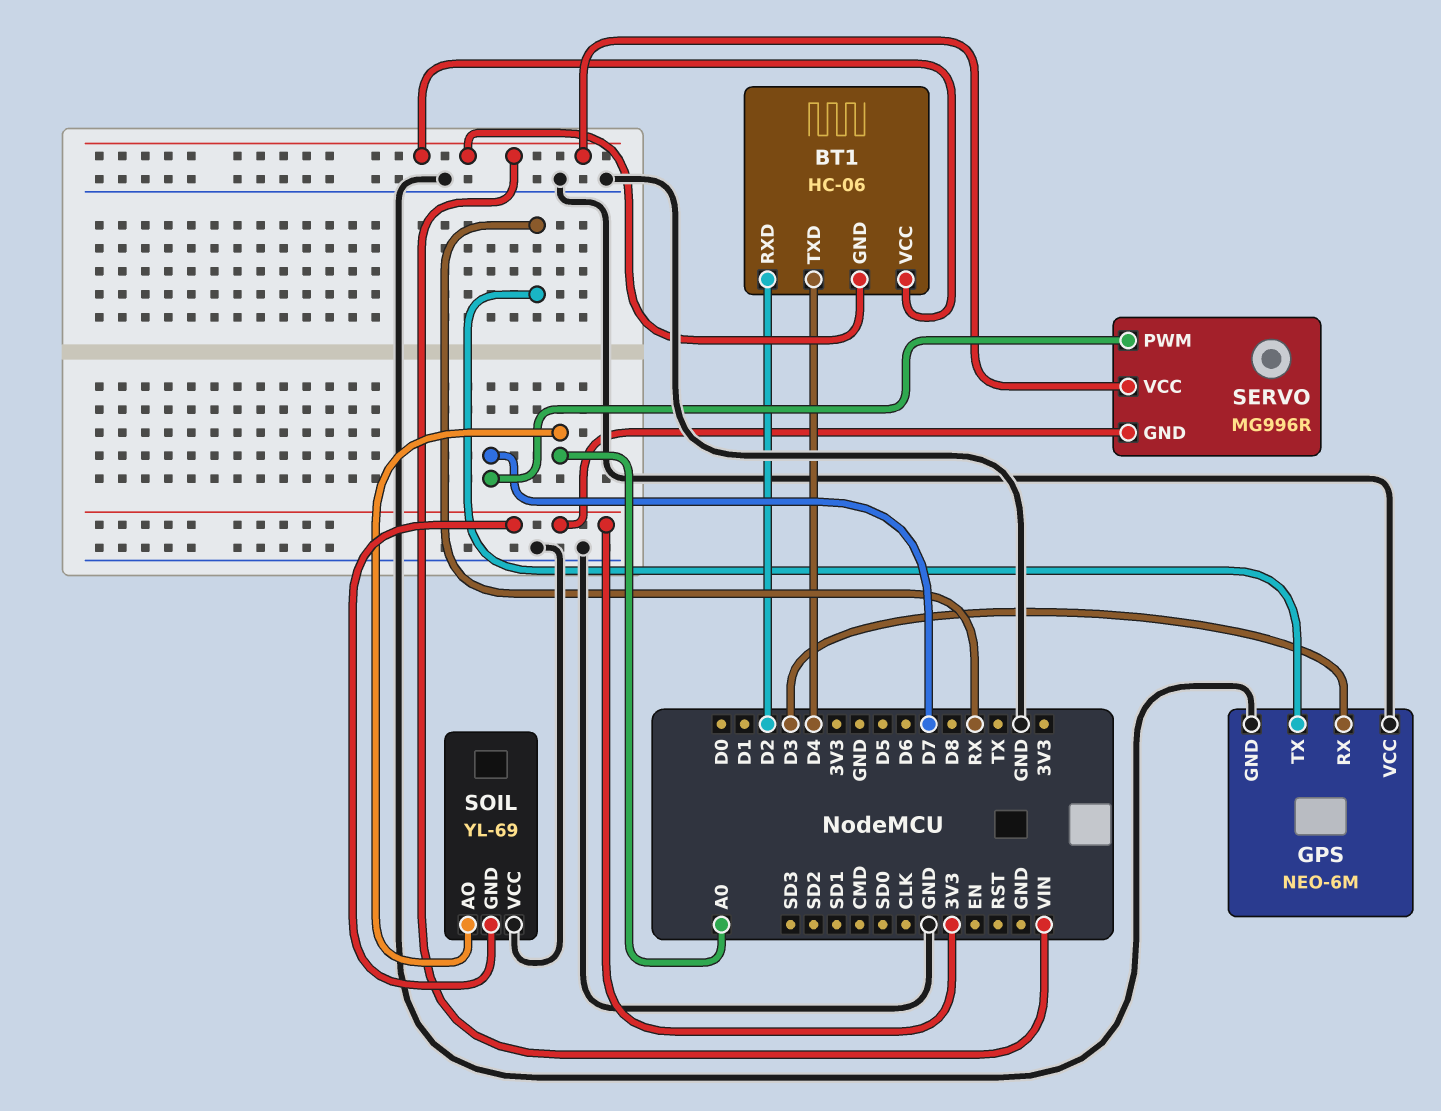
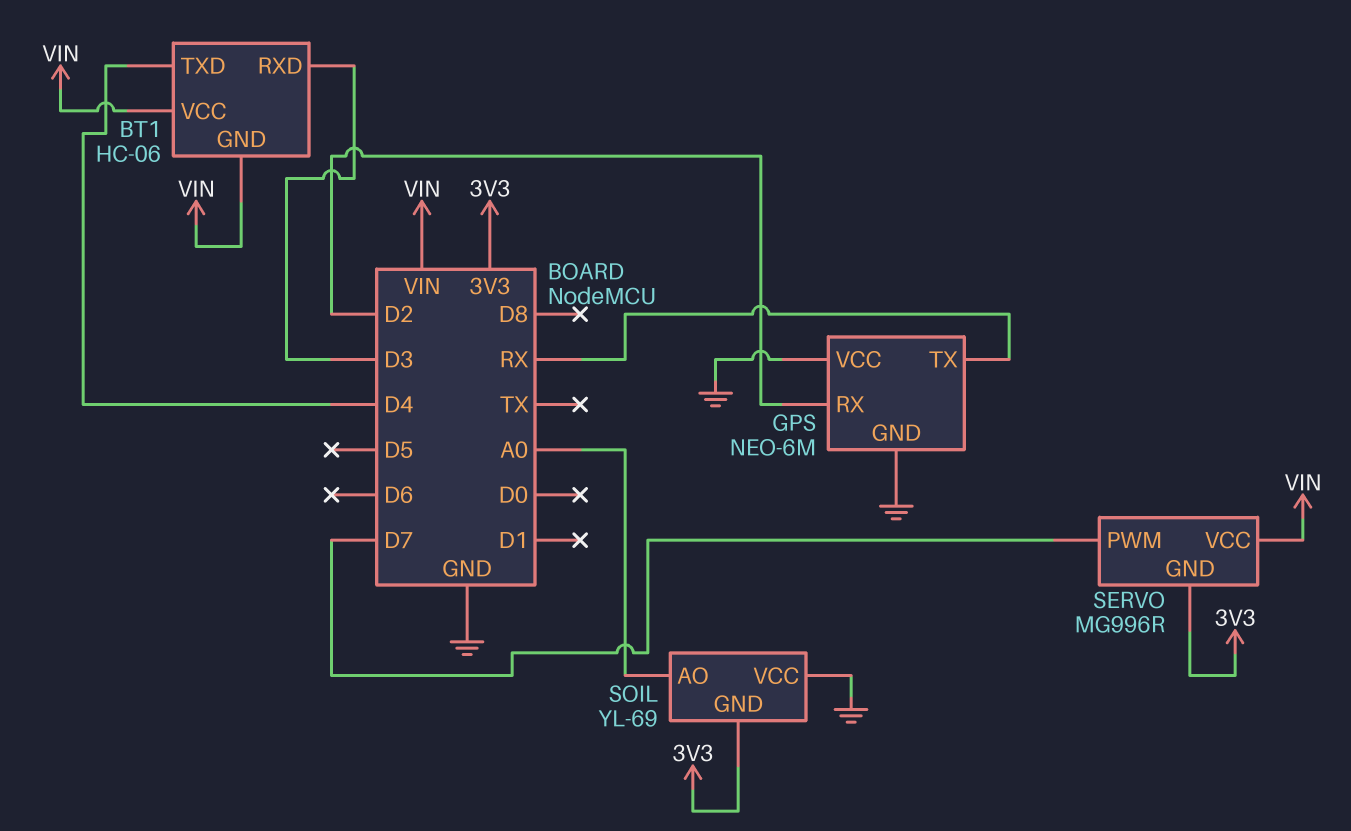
BT1 pin RXD: D2 -> D3
GPS pin RX: D3 -> D2

